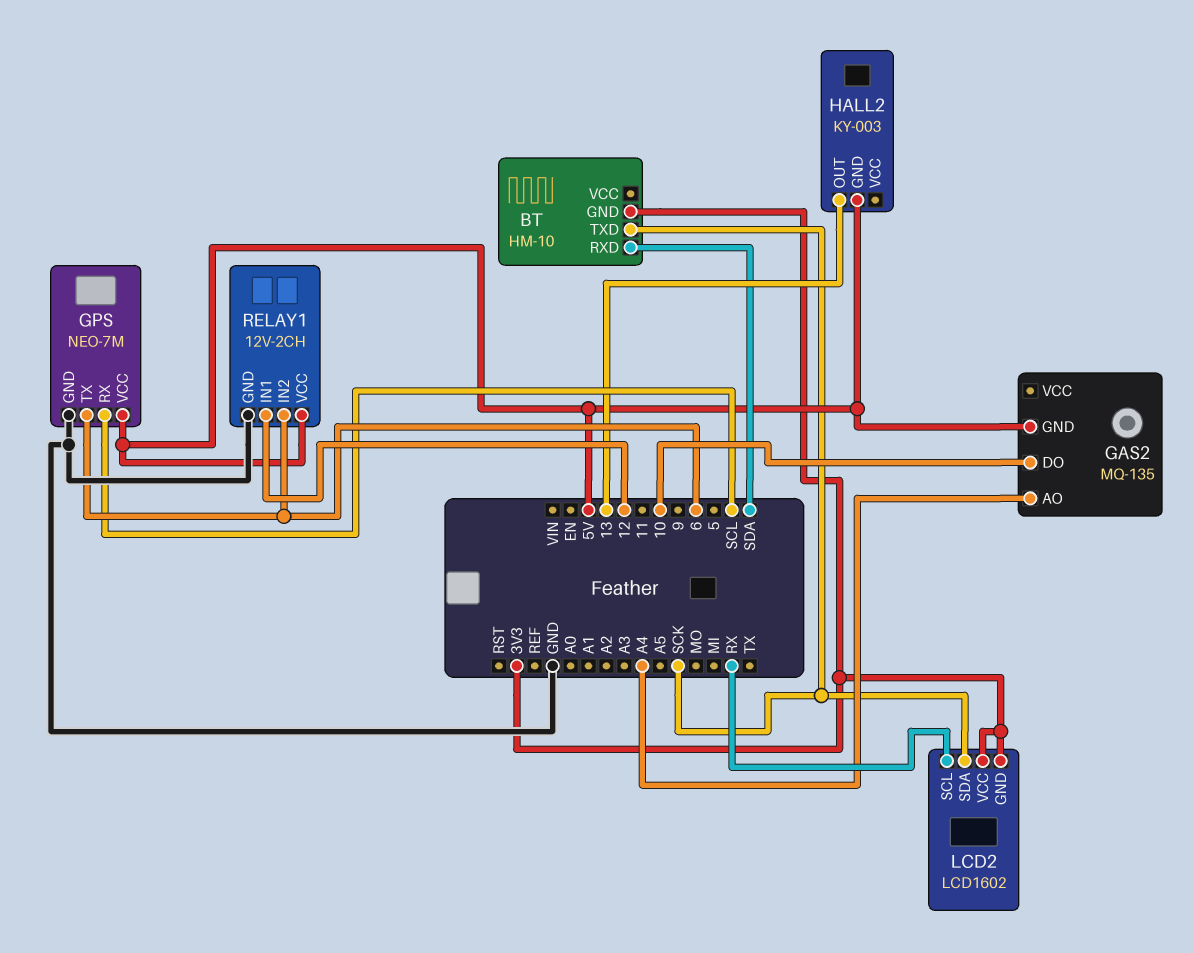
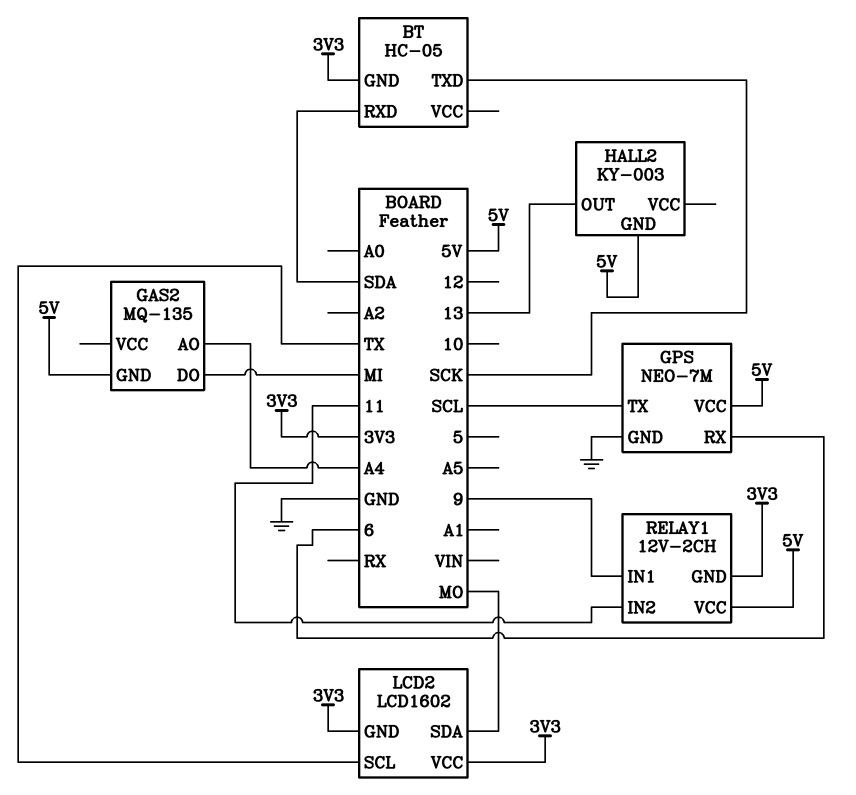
BT: HM-10 -> HC-05
GAS2 pin DO: 10 -> MI
GPS pin RX: SCL -> 6
GPS pin TX: 6 -> SCL
LCD2 pin SCL: RX -> TX
LCD2 pin SDA: SCK -> MO
RELAY1 pin GND: GND -> 3V3
RELAY1 pin IN1: 12 -> 9
RELAY1 pin IN2: 6 -> 11

